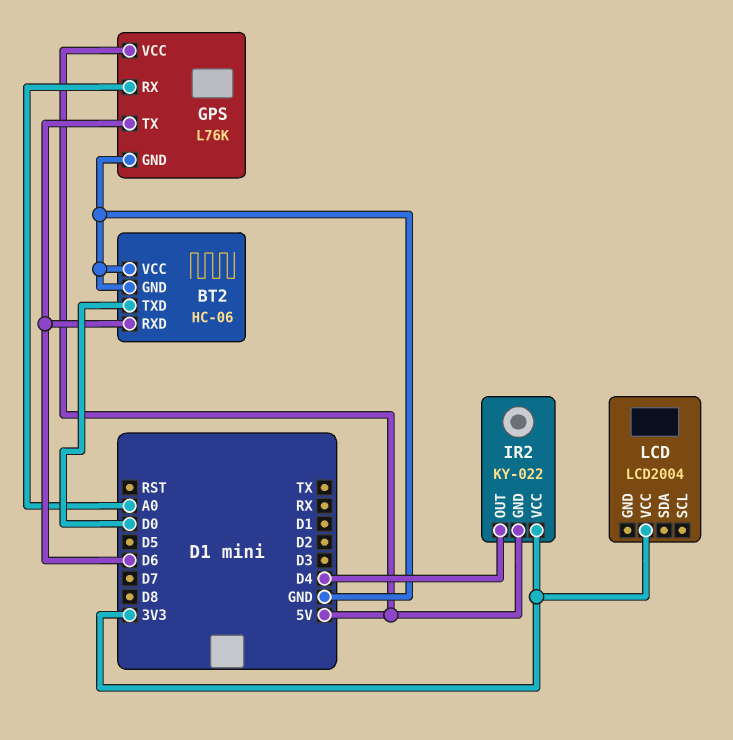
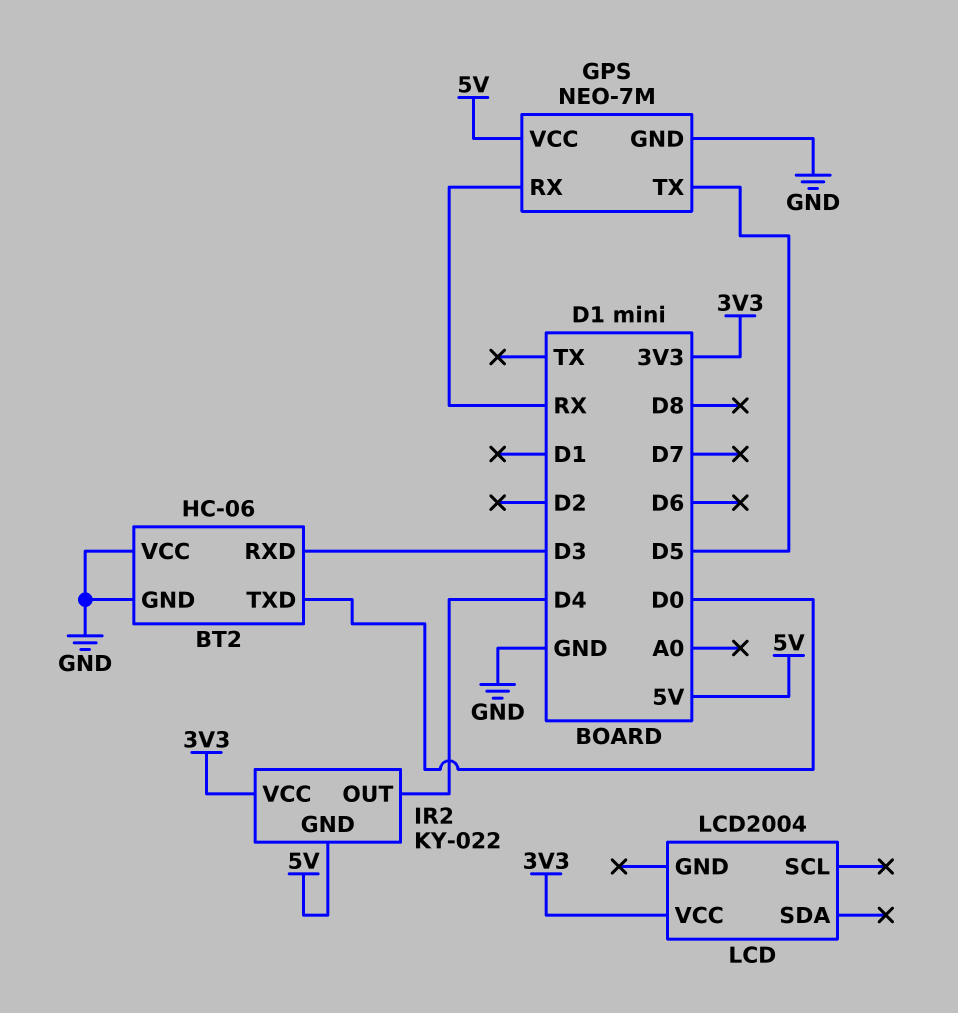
BT2 pin RXD: D6 -> D3
GPS: L76K -> NEO-7M
GPS pin RX: A0 -> RX
GPS pin TX: D6 -> D5

